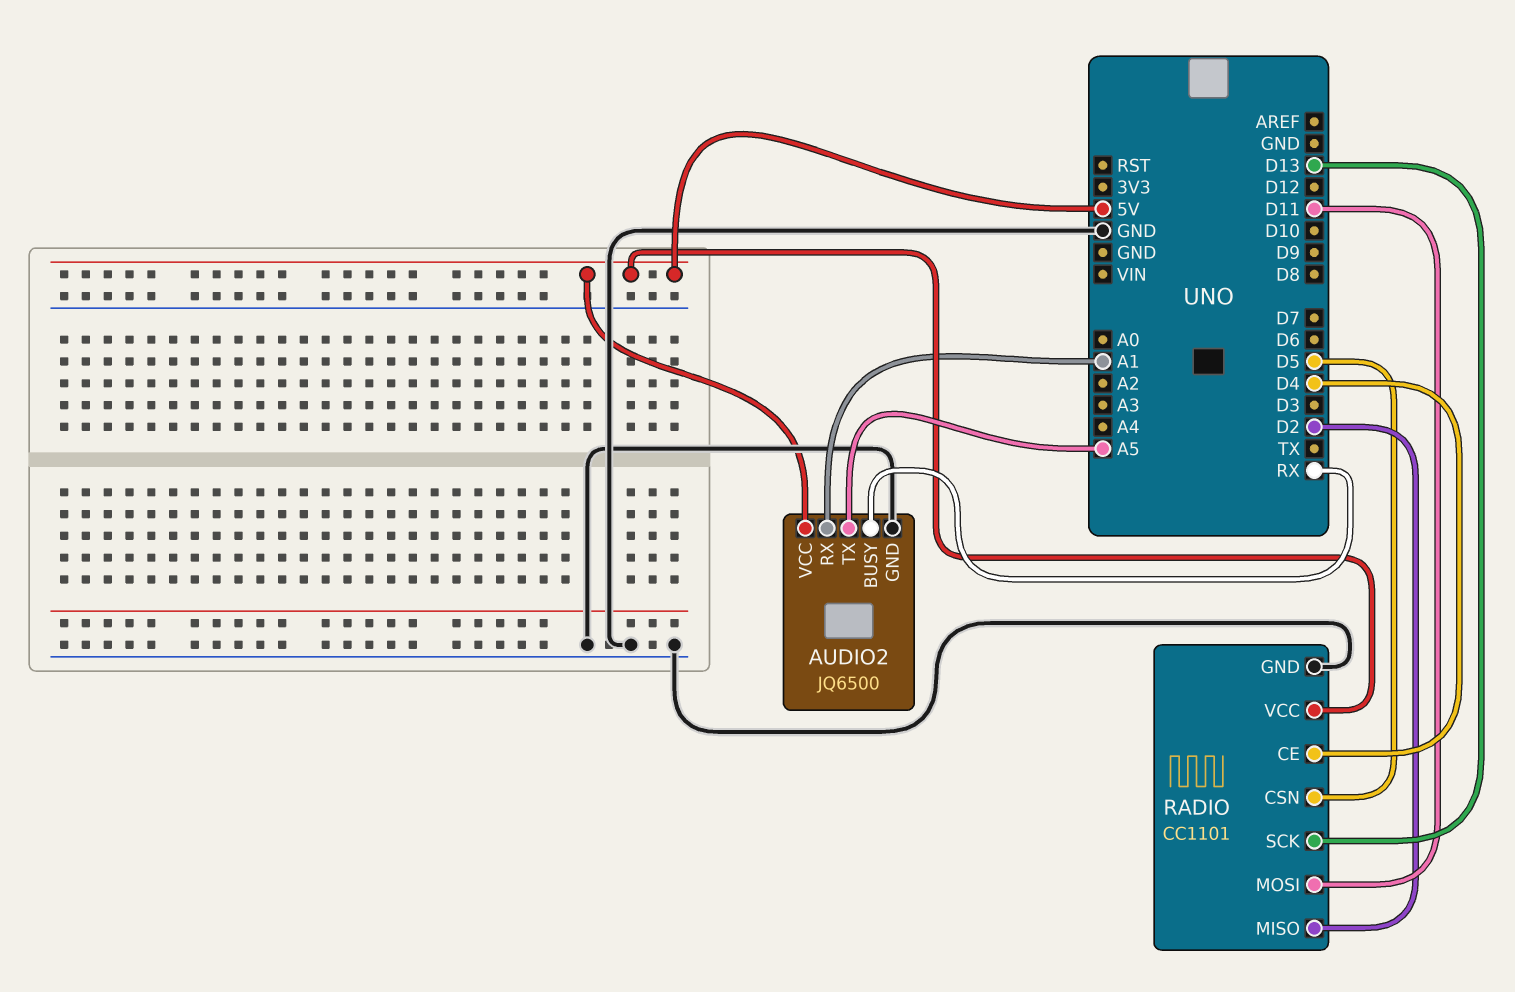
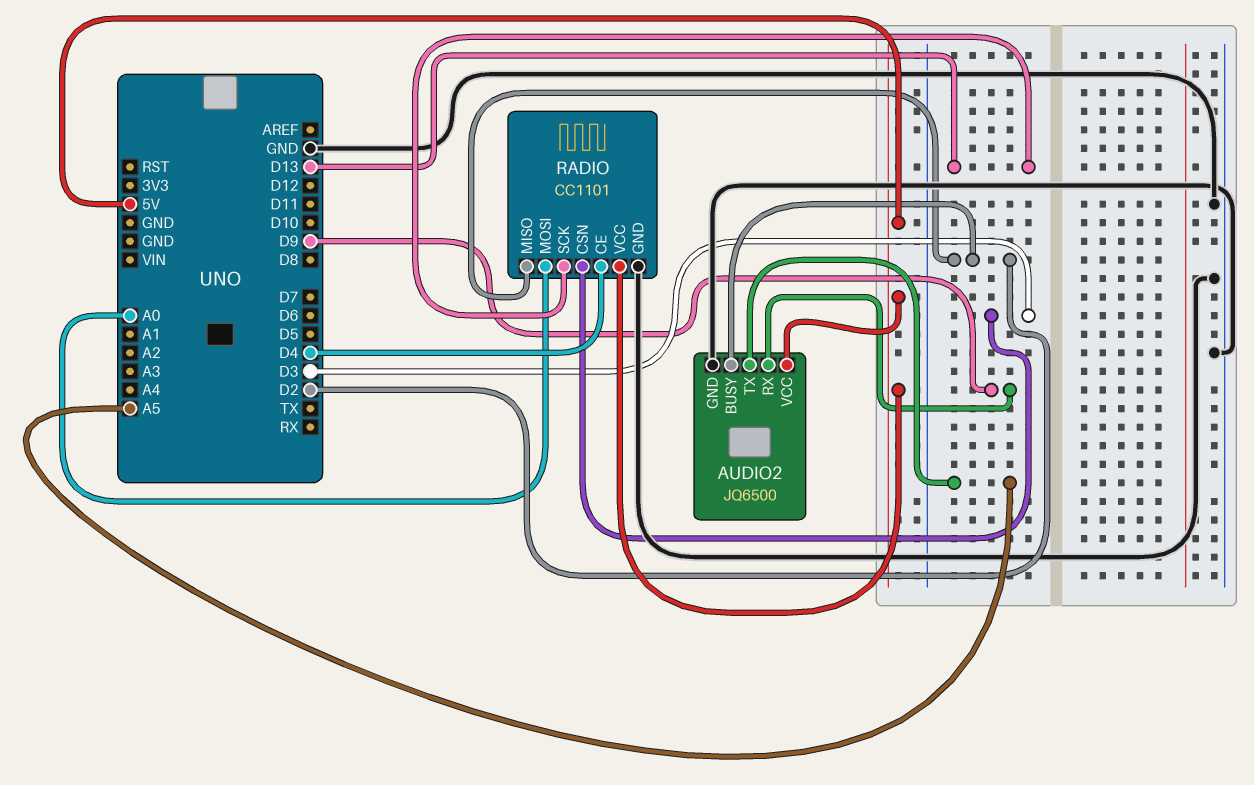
AUDIO2 pin BUSY: RX -> D2
AUDIO2 pin RX: A1 -> D9
RADIO pin CSN: D5 -> D3
RADIO pin MOSI: D11 -> A0

